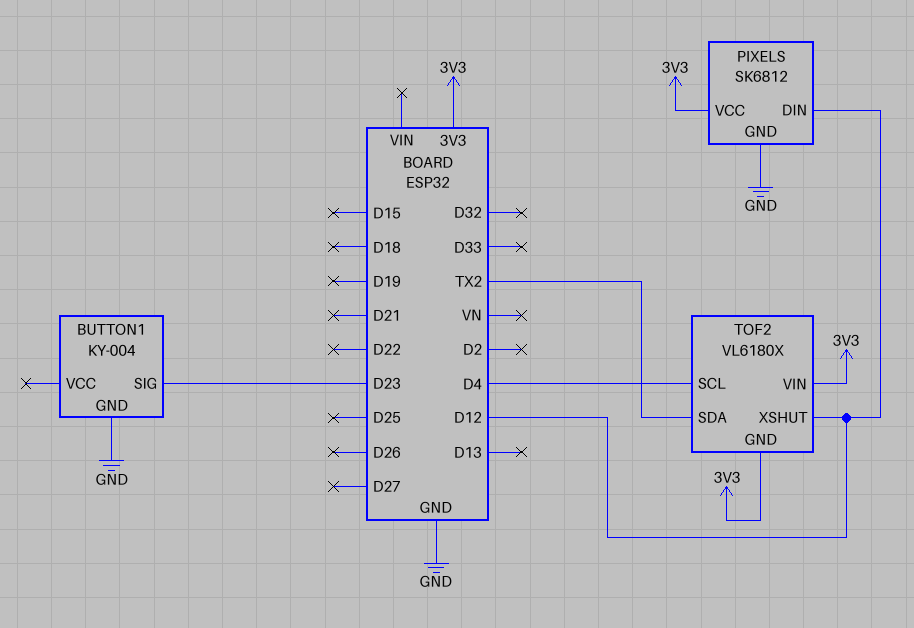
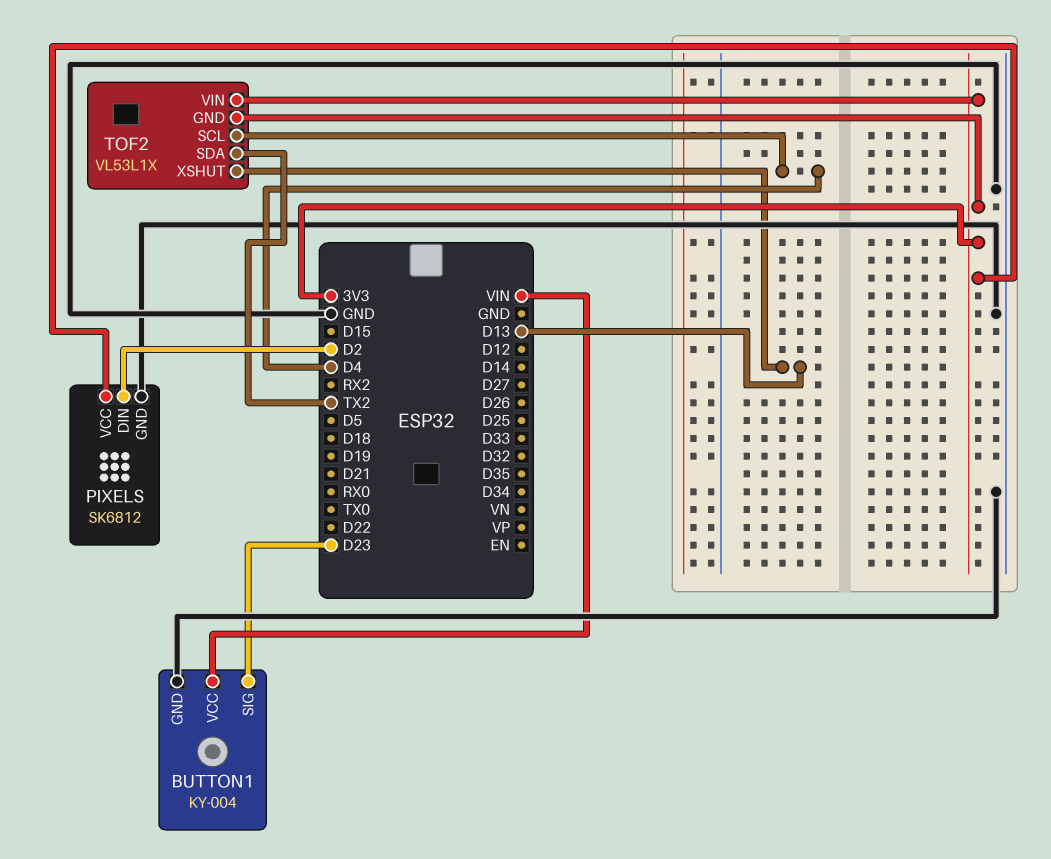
BUTTON1 pin VCC: none -> VIN
PIXELS pin DIN: D12 -> D2
TOF2: VL6180X -> VL53L1X
TOF2 pin XSHUT: D12 -> D13

